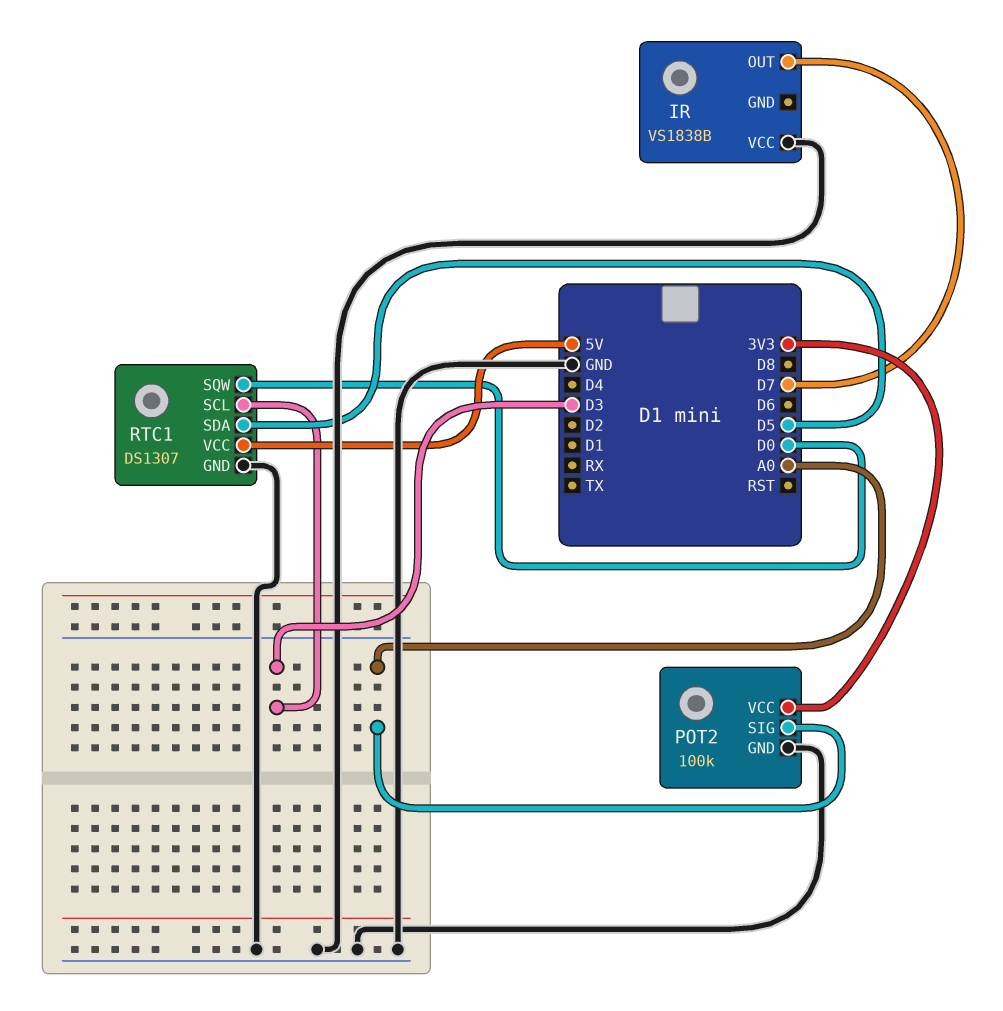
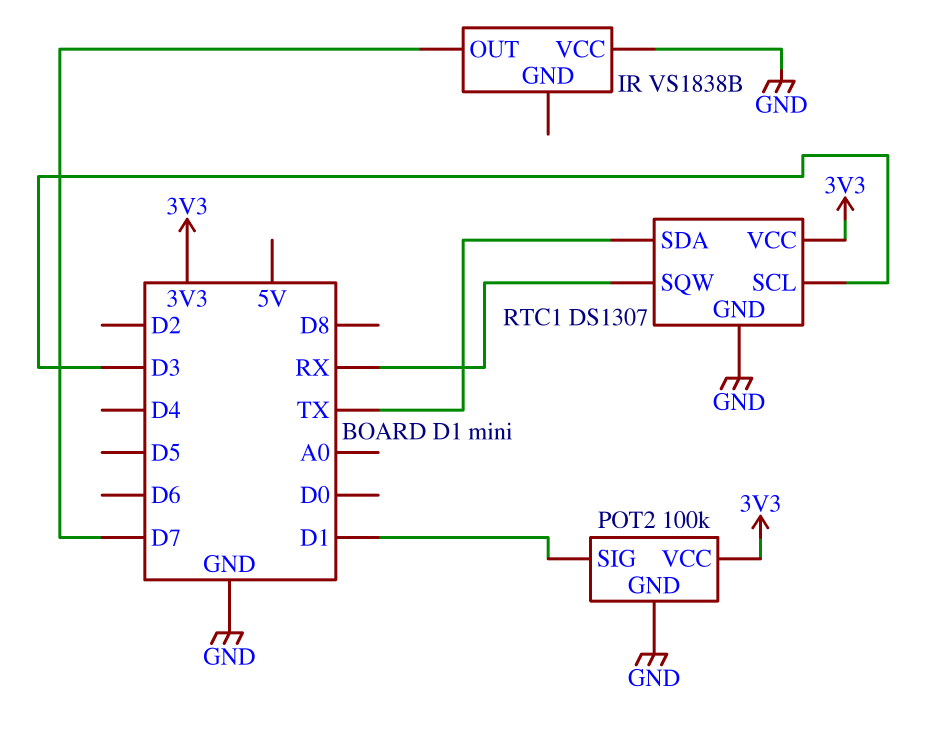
POT2 pin SIG: A0 -> D1
RTC1 pin SDA: D5 -> TX
RTC1 pin SQW: D0 -> RX
RTC1 pin VCC: 5V -> 3V3

